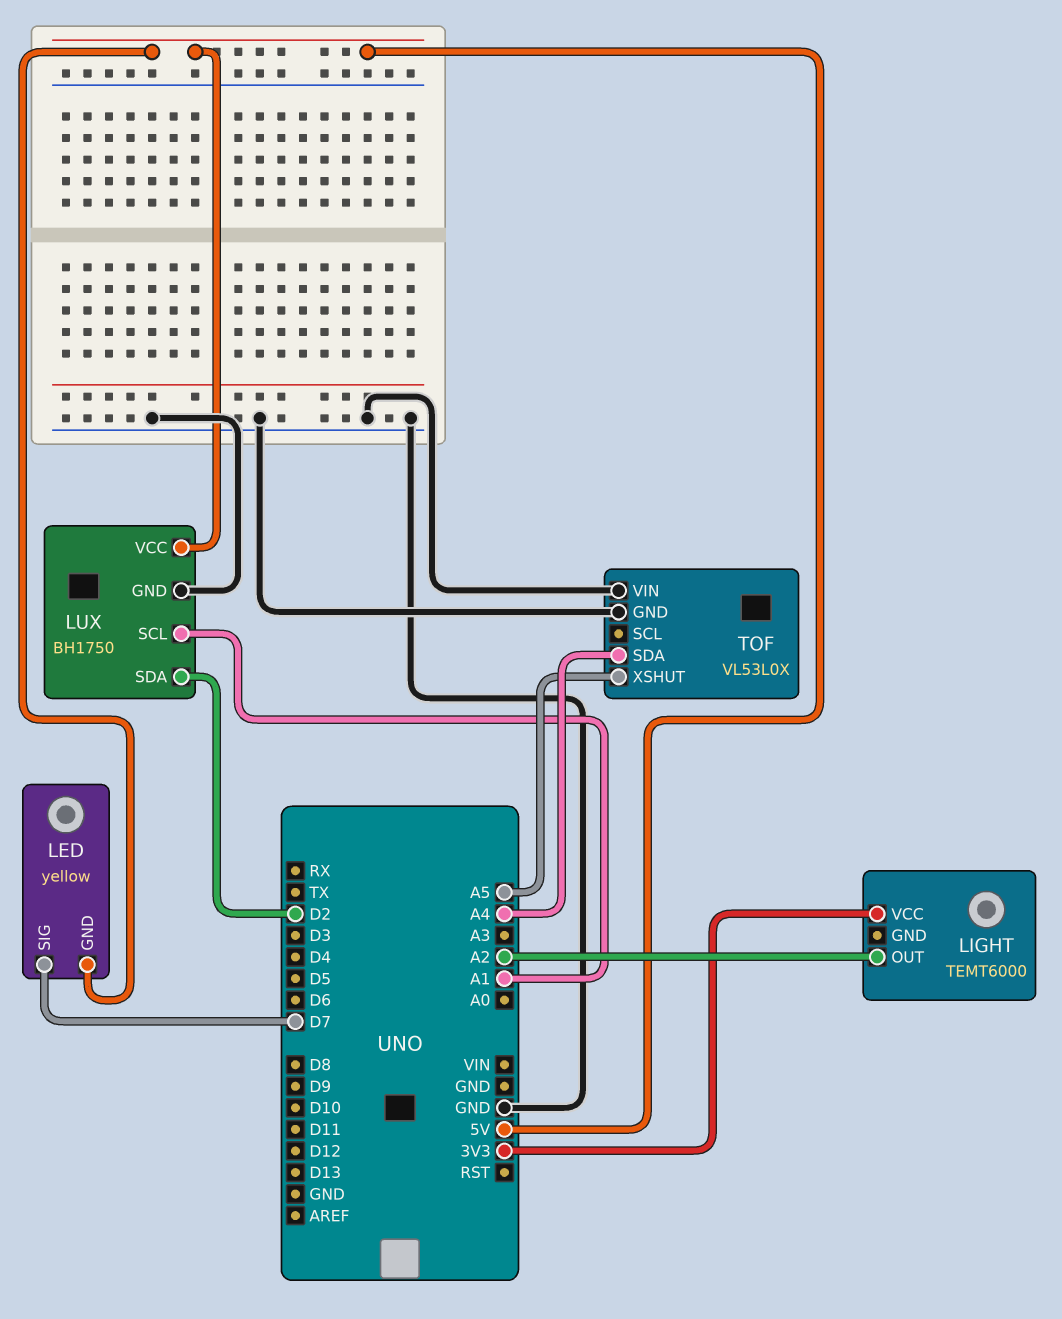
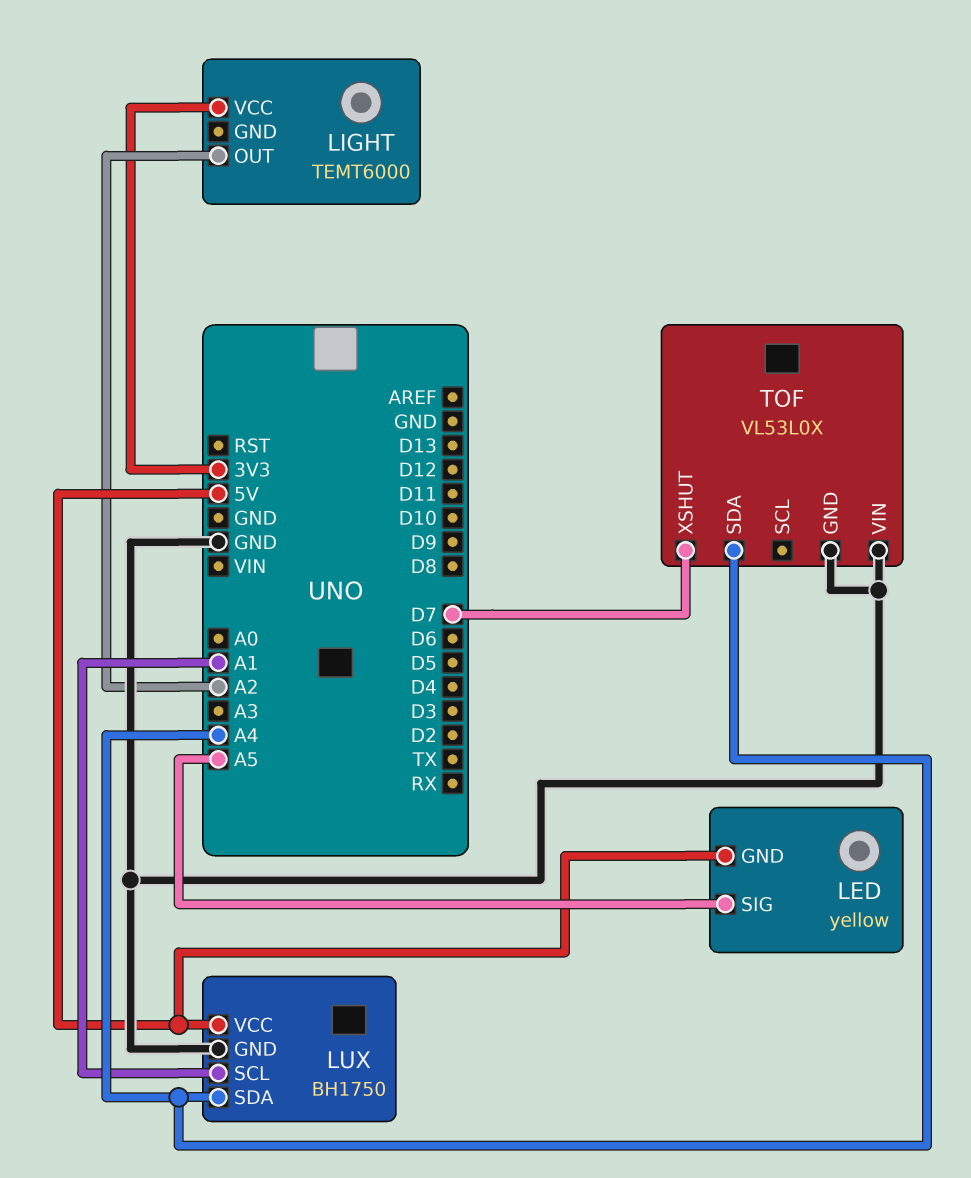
LED pin SIG: D7 -> A5
LUX pin SDA: D2 -> A4
TOF pin XSHUT: A5 -> D7

